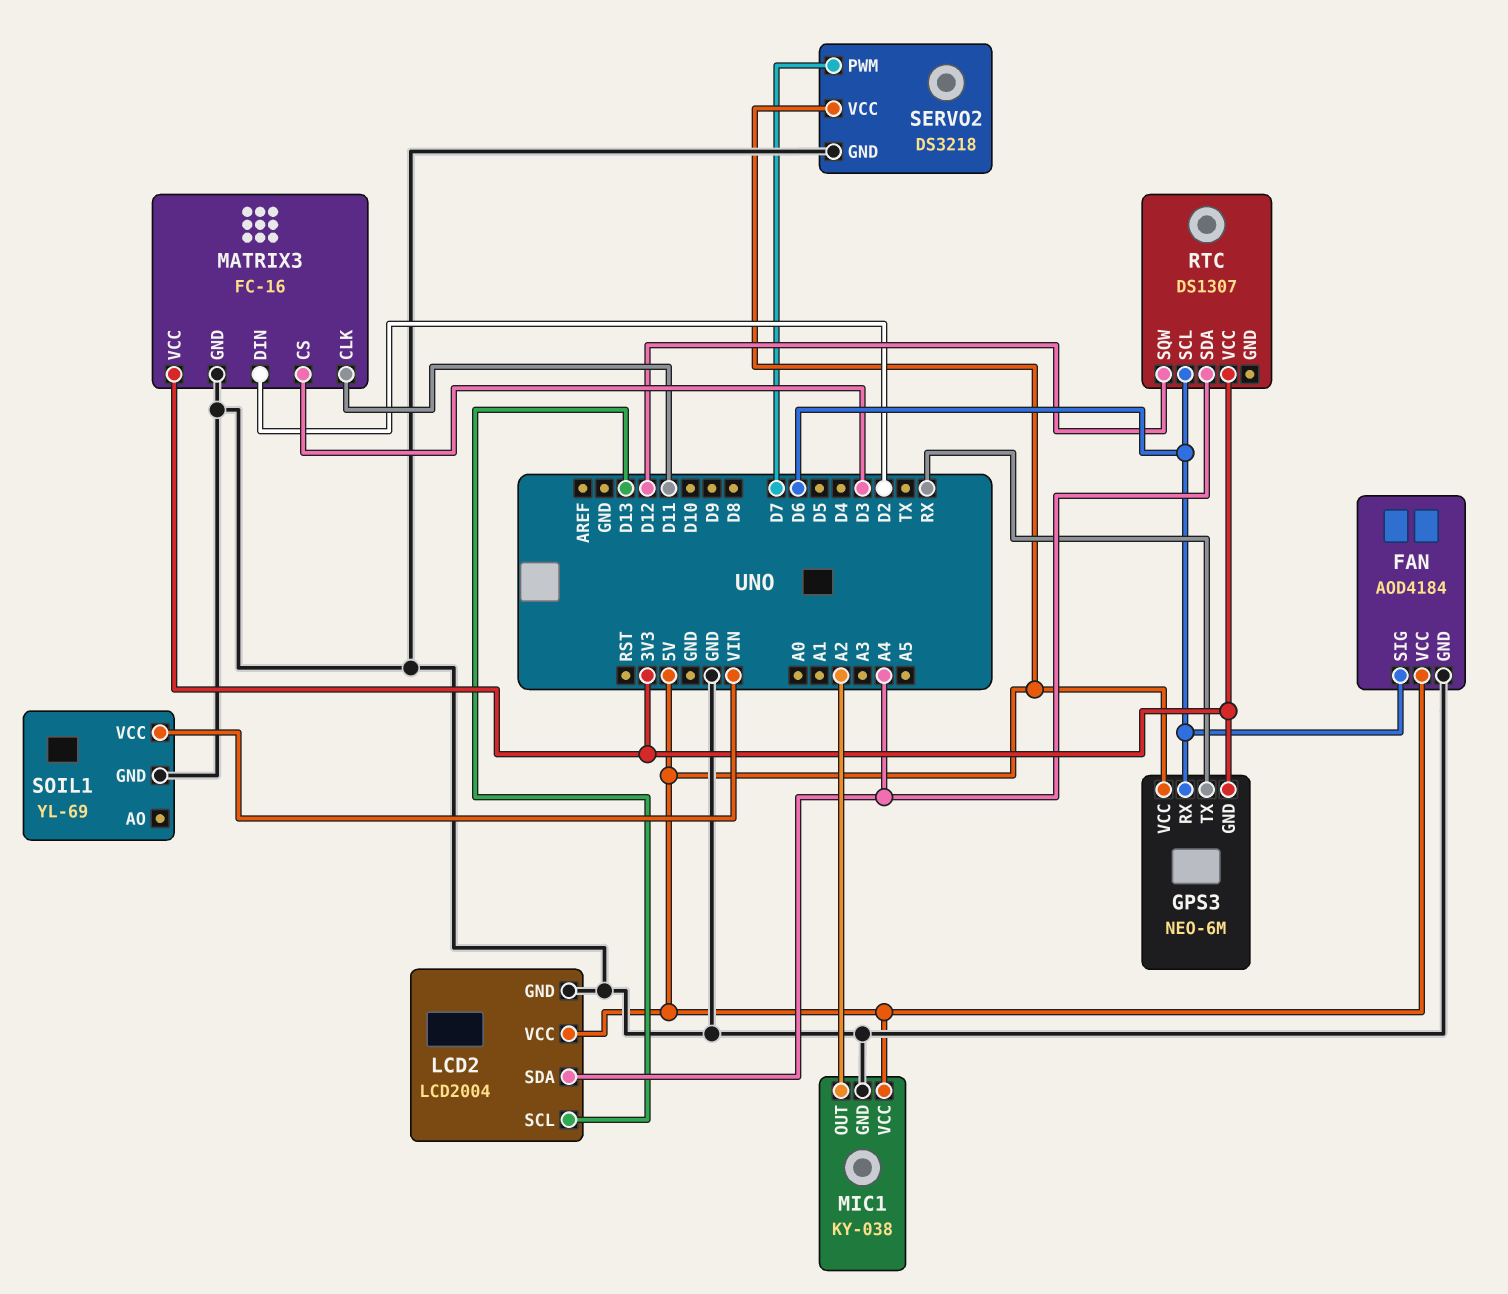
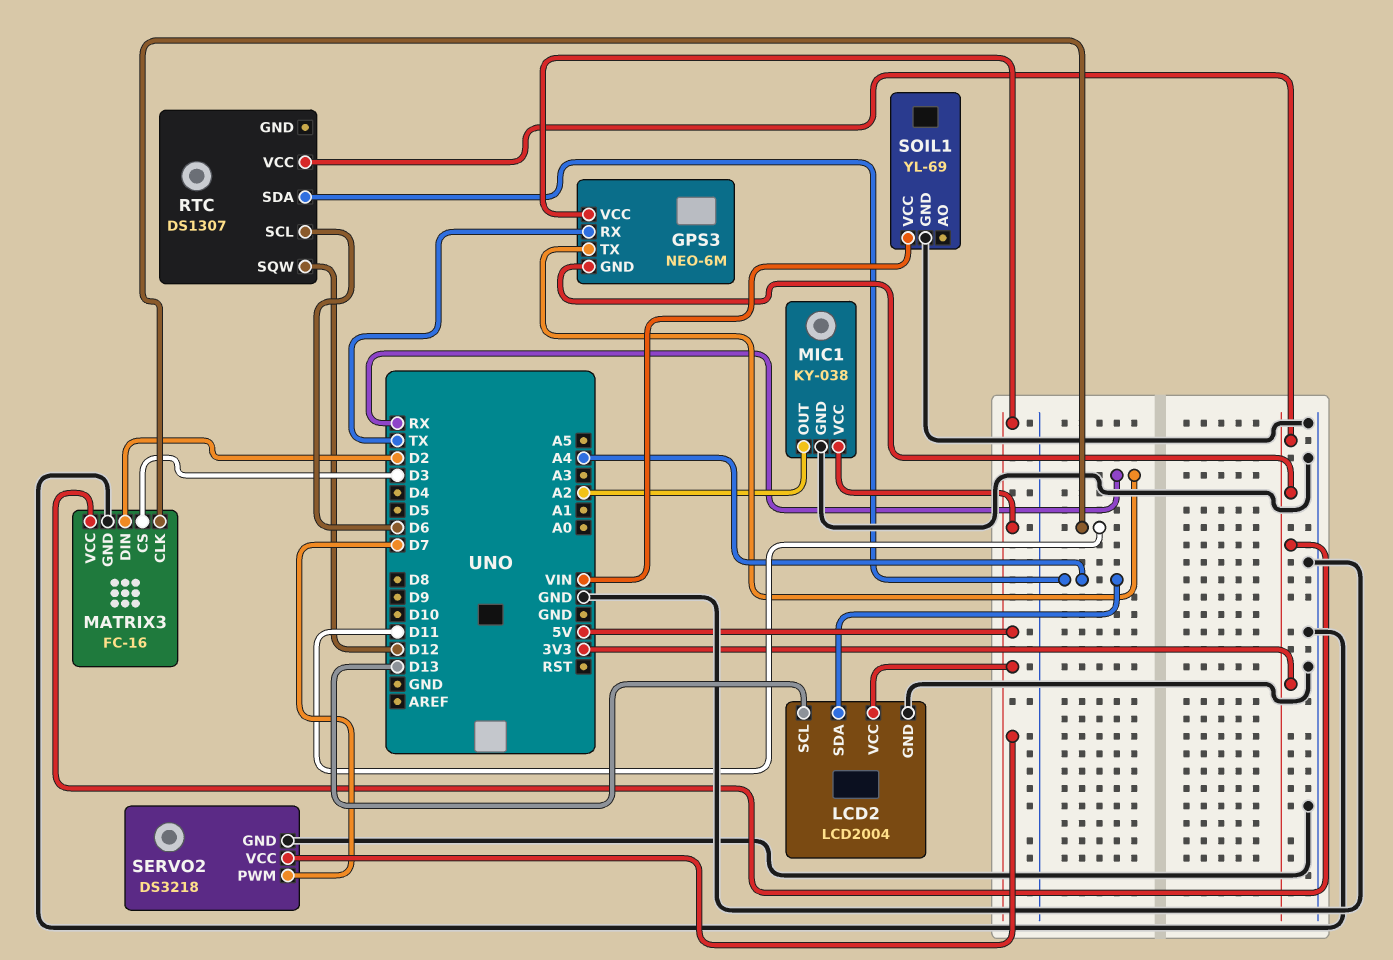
FAN: AOD4184 -> none
FAN pin GND: GND -> none
FAN pin SIG: D6 -> none
FAN pin VCC: 5V -> none
GPS3 pin RX: D6 -> TX

